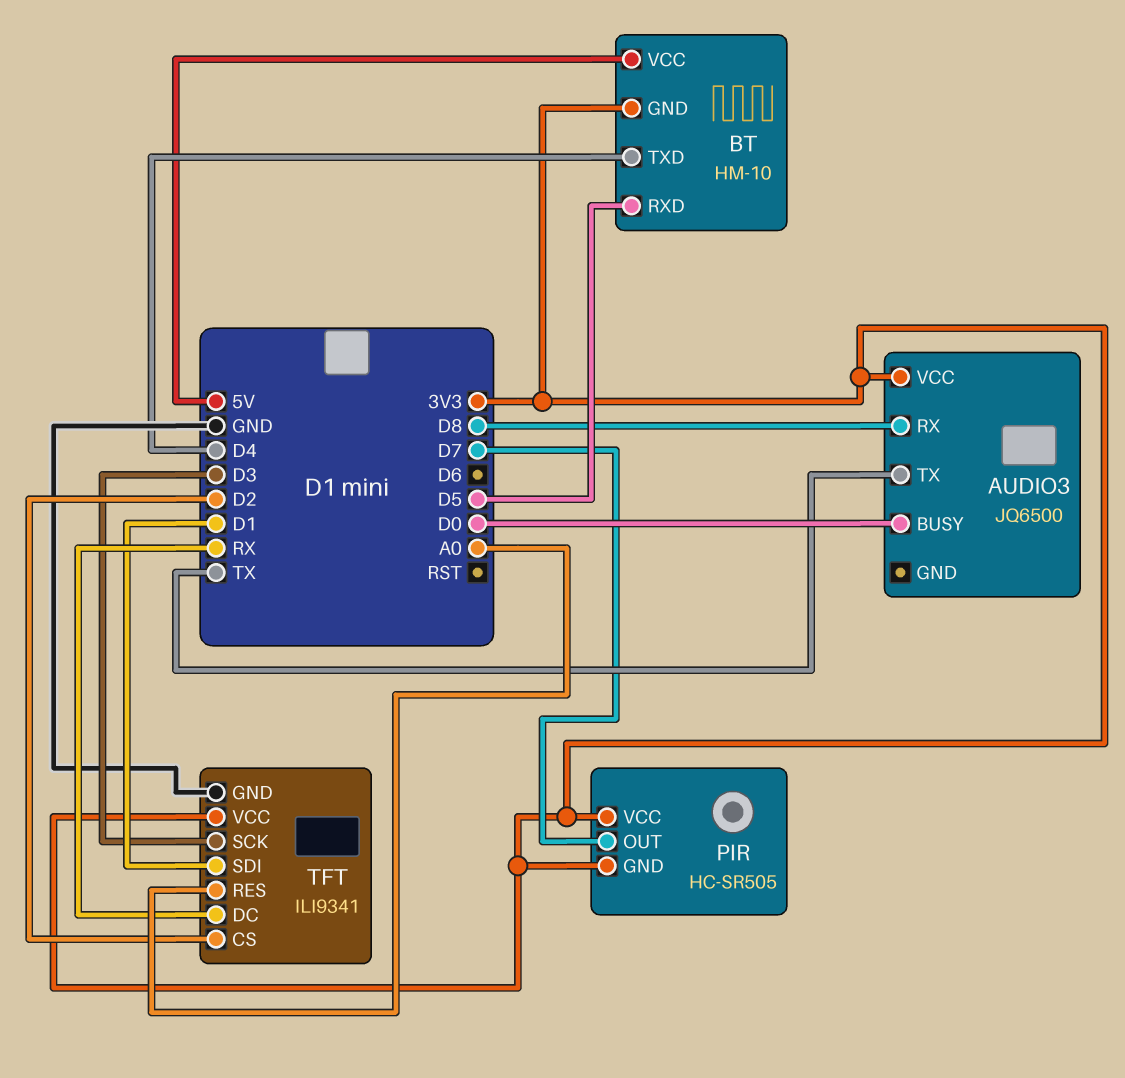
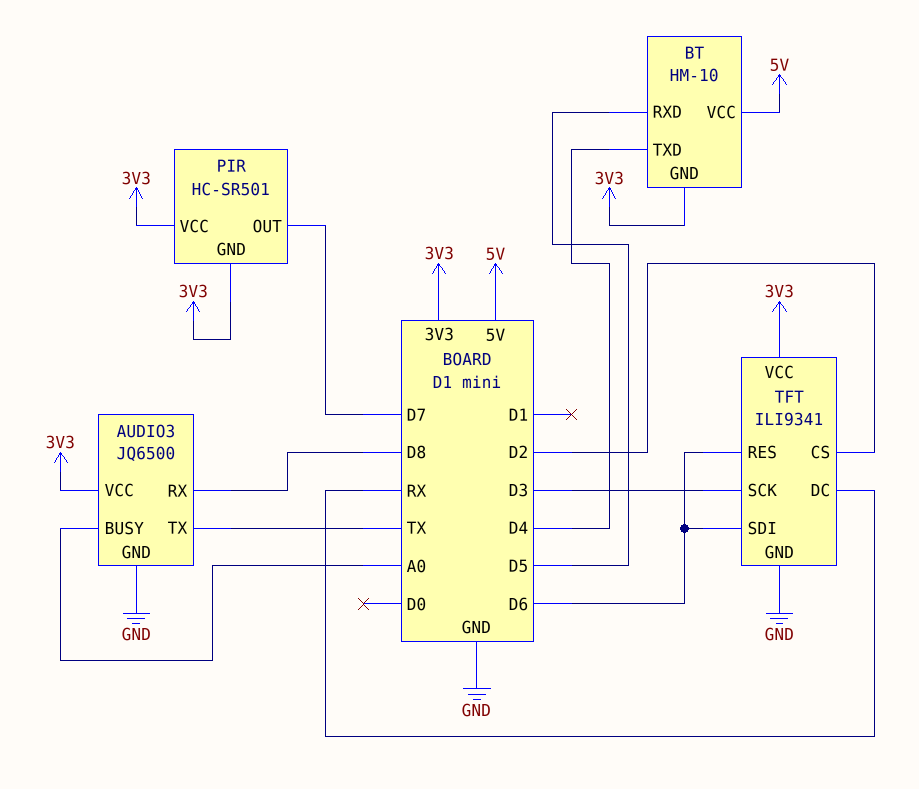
AUDIO3 pin BUSY: D0 -> A0
AUDIO3 pin GND: none -> GND
PIR: HC-SR505 -> HC-SR501
TFT pin RES: A0 -> D6
TFT pin SDI: D1 -> D6

